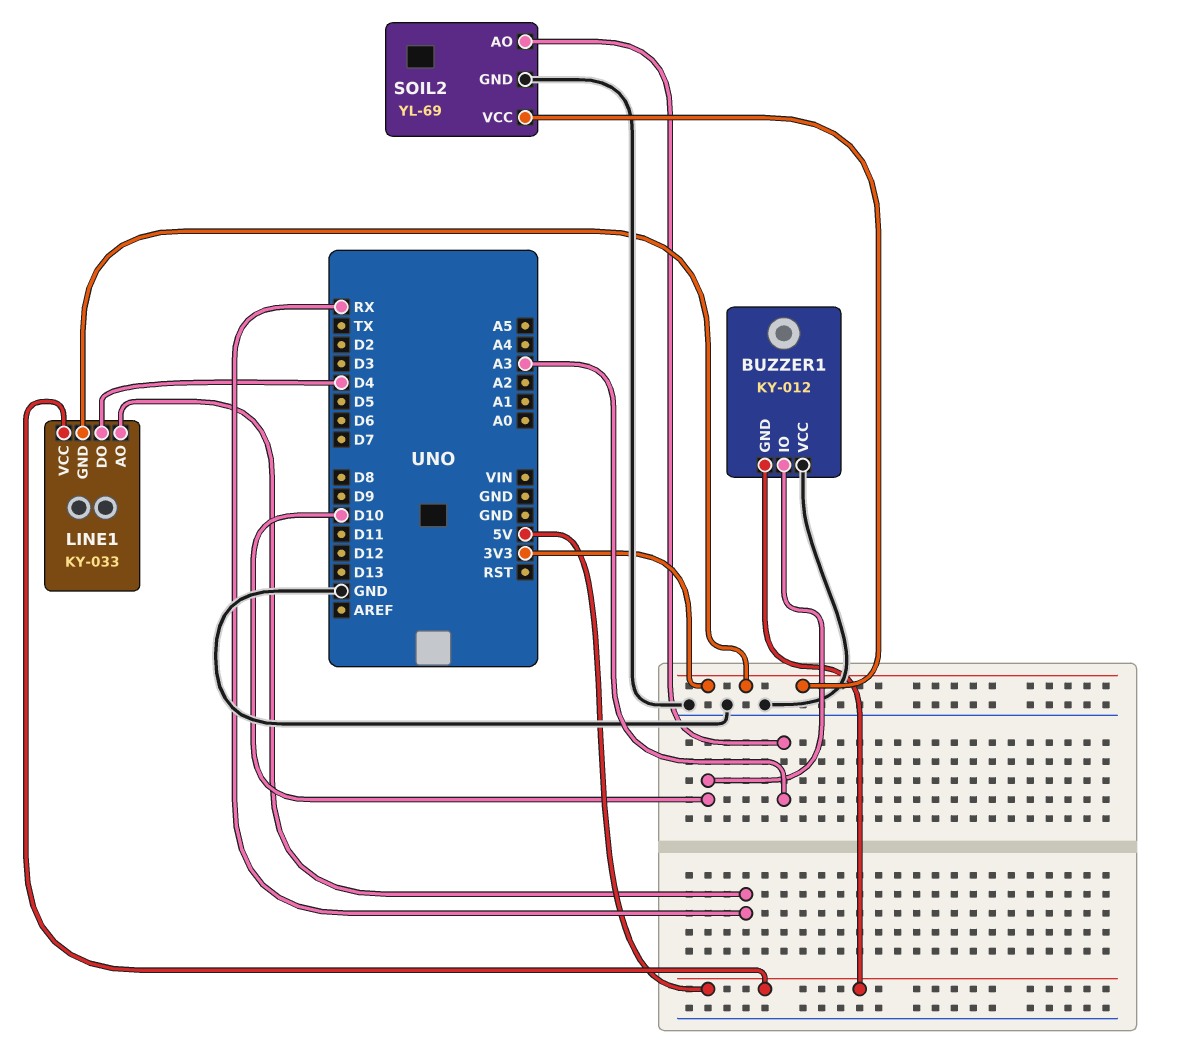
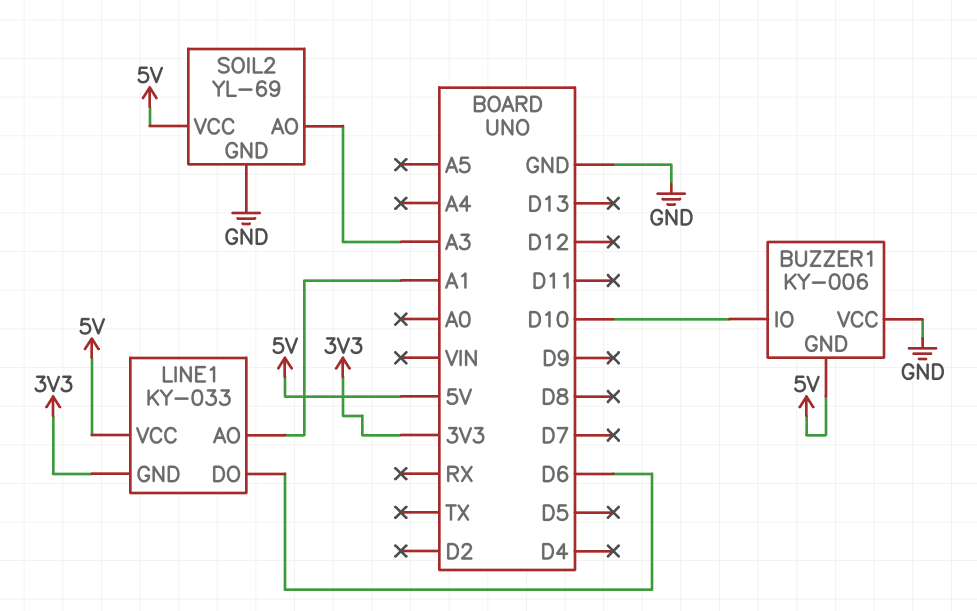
BUZZER1: KY-012 -> KY-006
LINE1 pin AO: RX -> A1
LINE1 pin DO: D4 -> D6
SOIL2 pin VCC: 3V3 -> 5V

